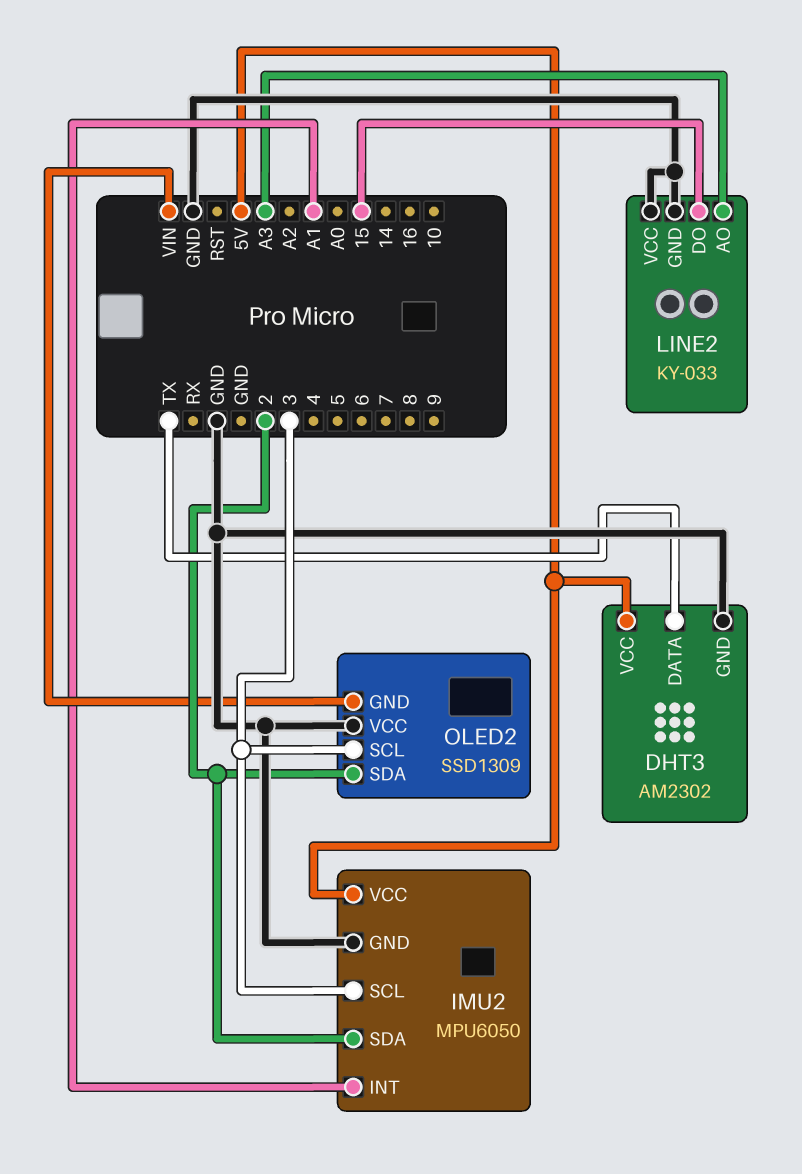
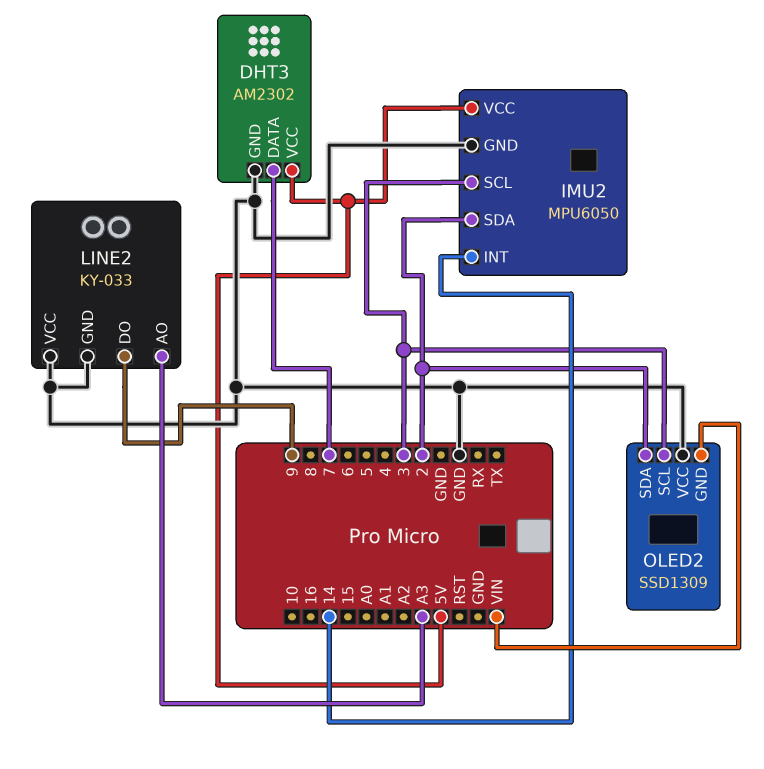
DHT3 pin DATA: TX -> 7
IMU2 pin INT: A1 -> 14
LINE2 pin DO: 15 -> 9

